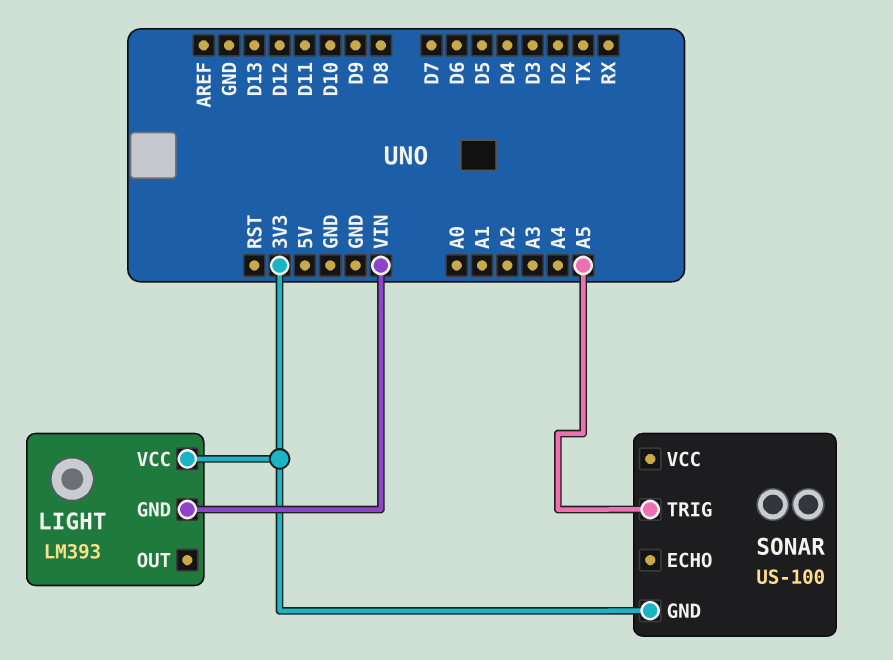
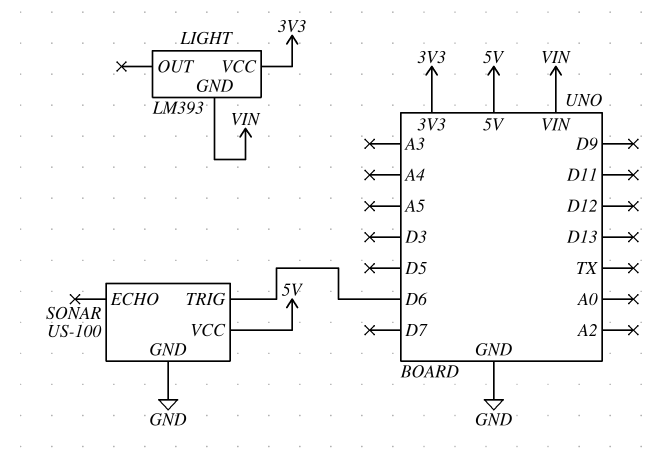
SONAR pin GND: 3V3 -> GND
SONAR pin TRIG: A5 -> D6
SONAR pin VCC: none -> 5V

